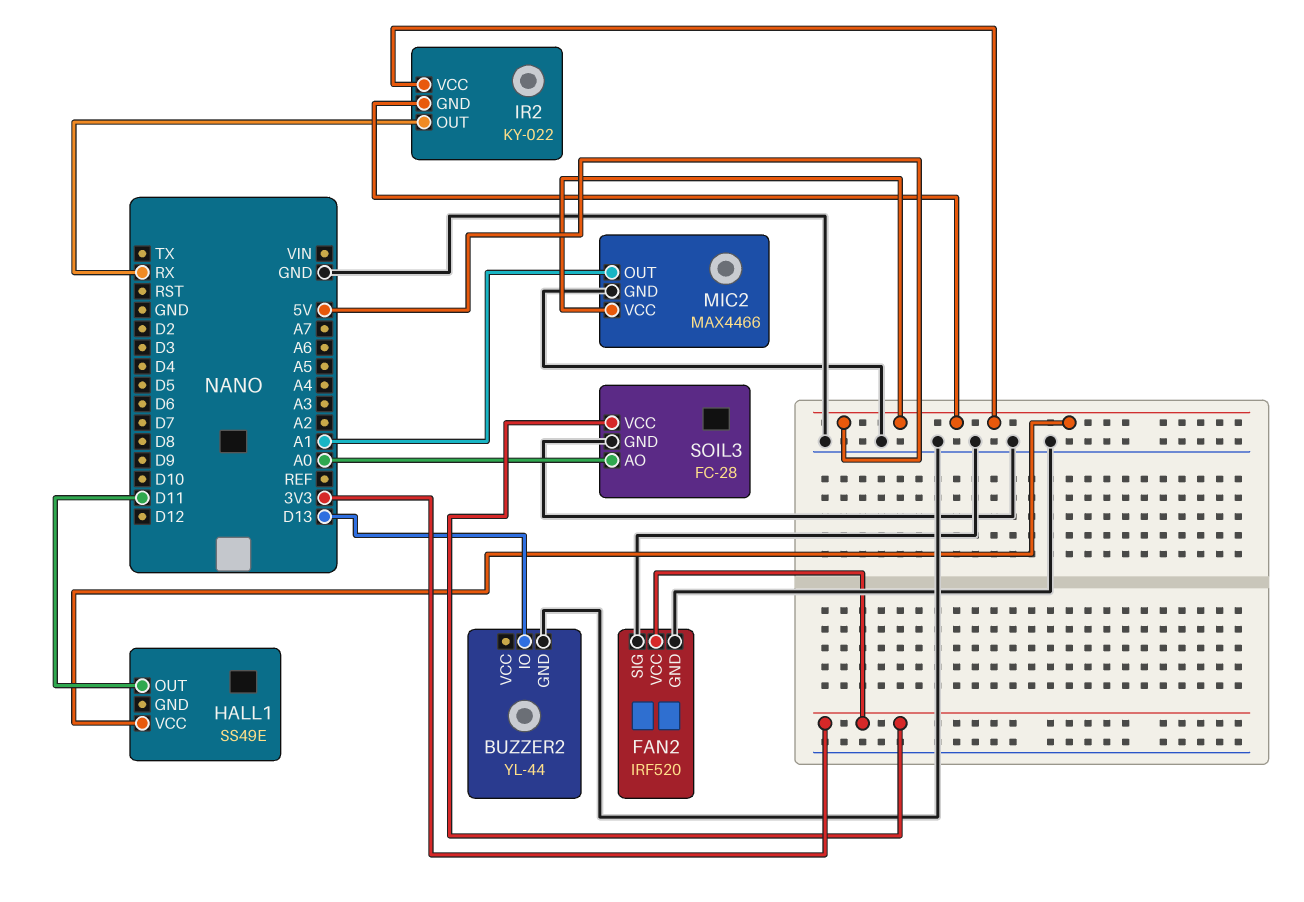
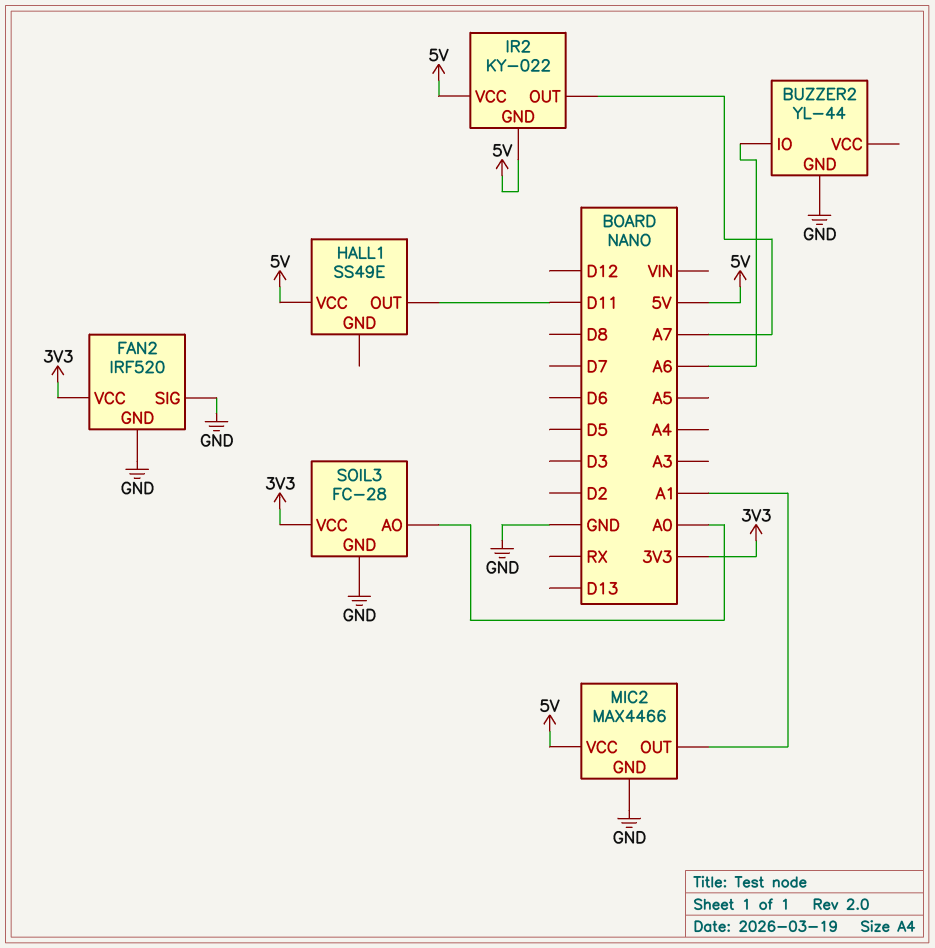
BUZZER2 pin IO: D13 -> A6
IR2 pin OUT: RX -> A7

